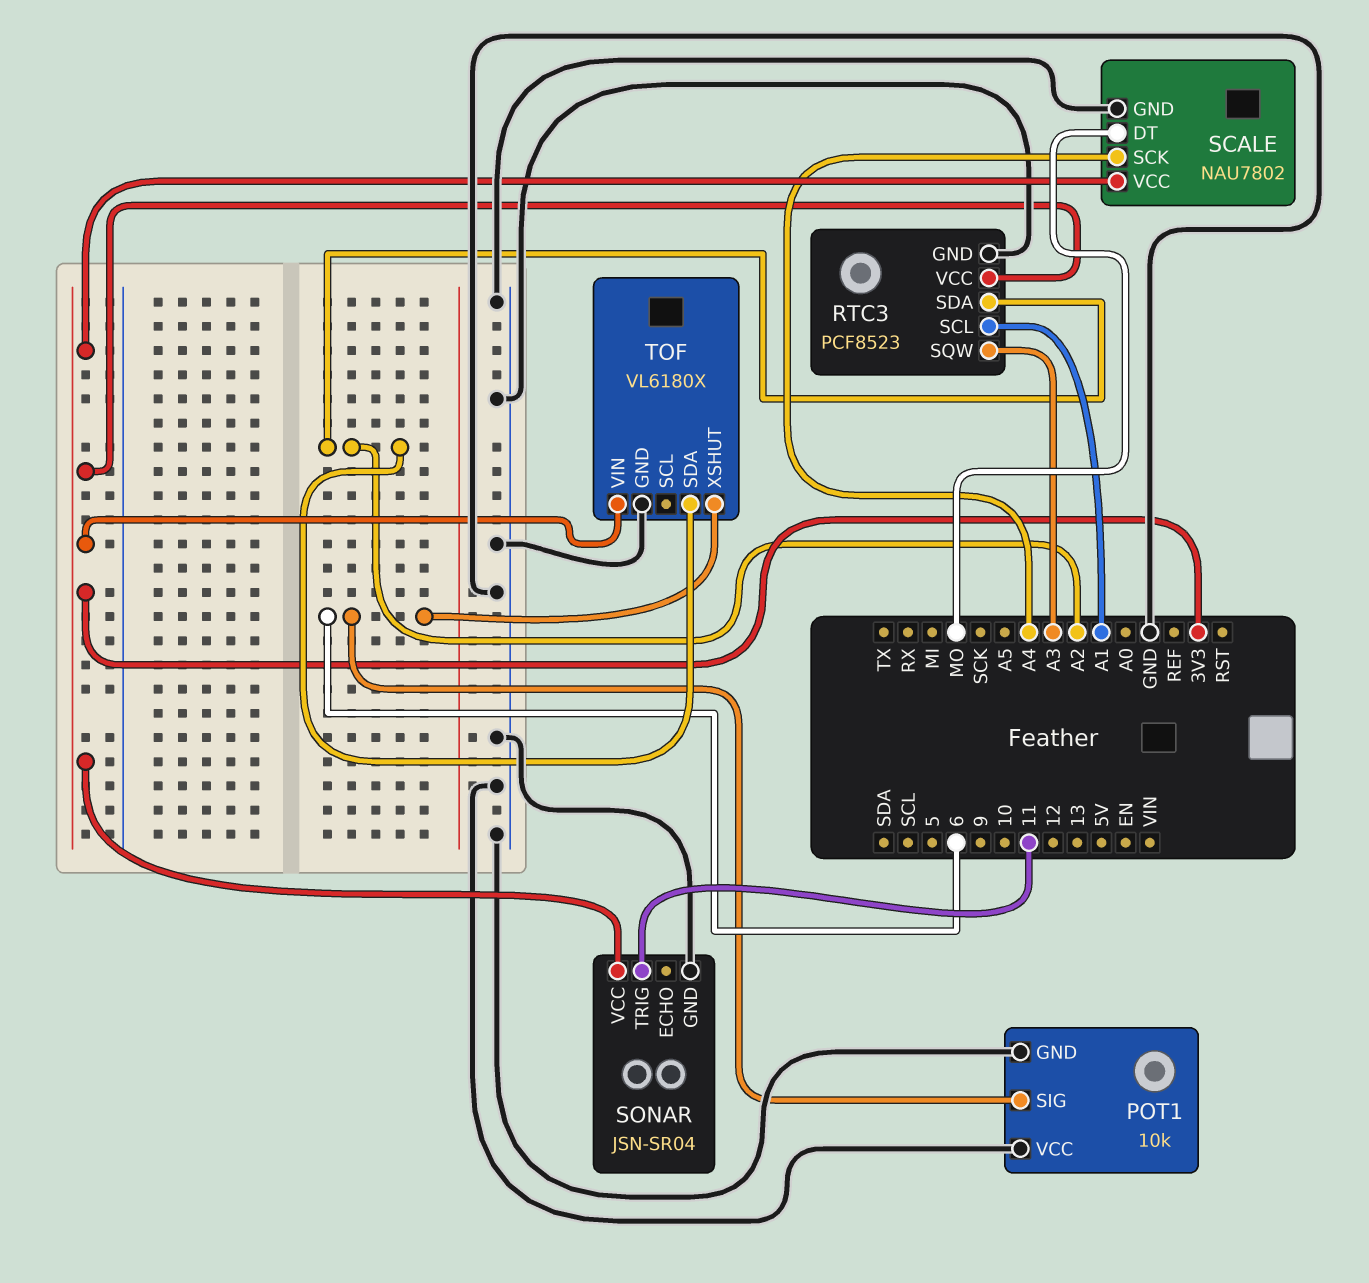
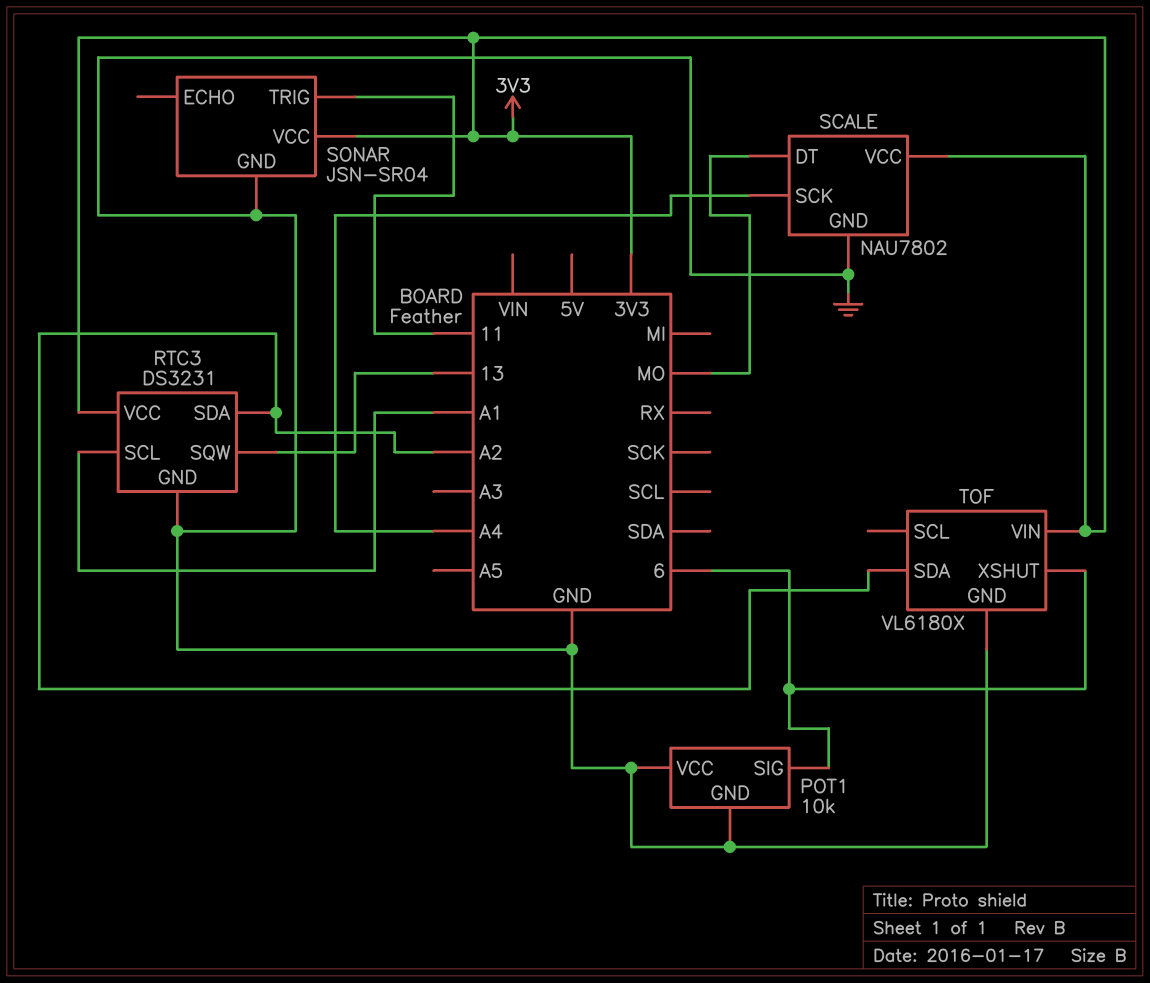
RTC3: PCF8523 -> DS3231
RTC3 pin SQW: A3 -> 13

